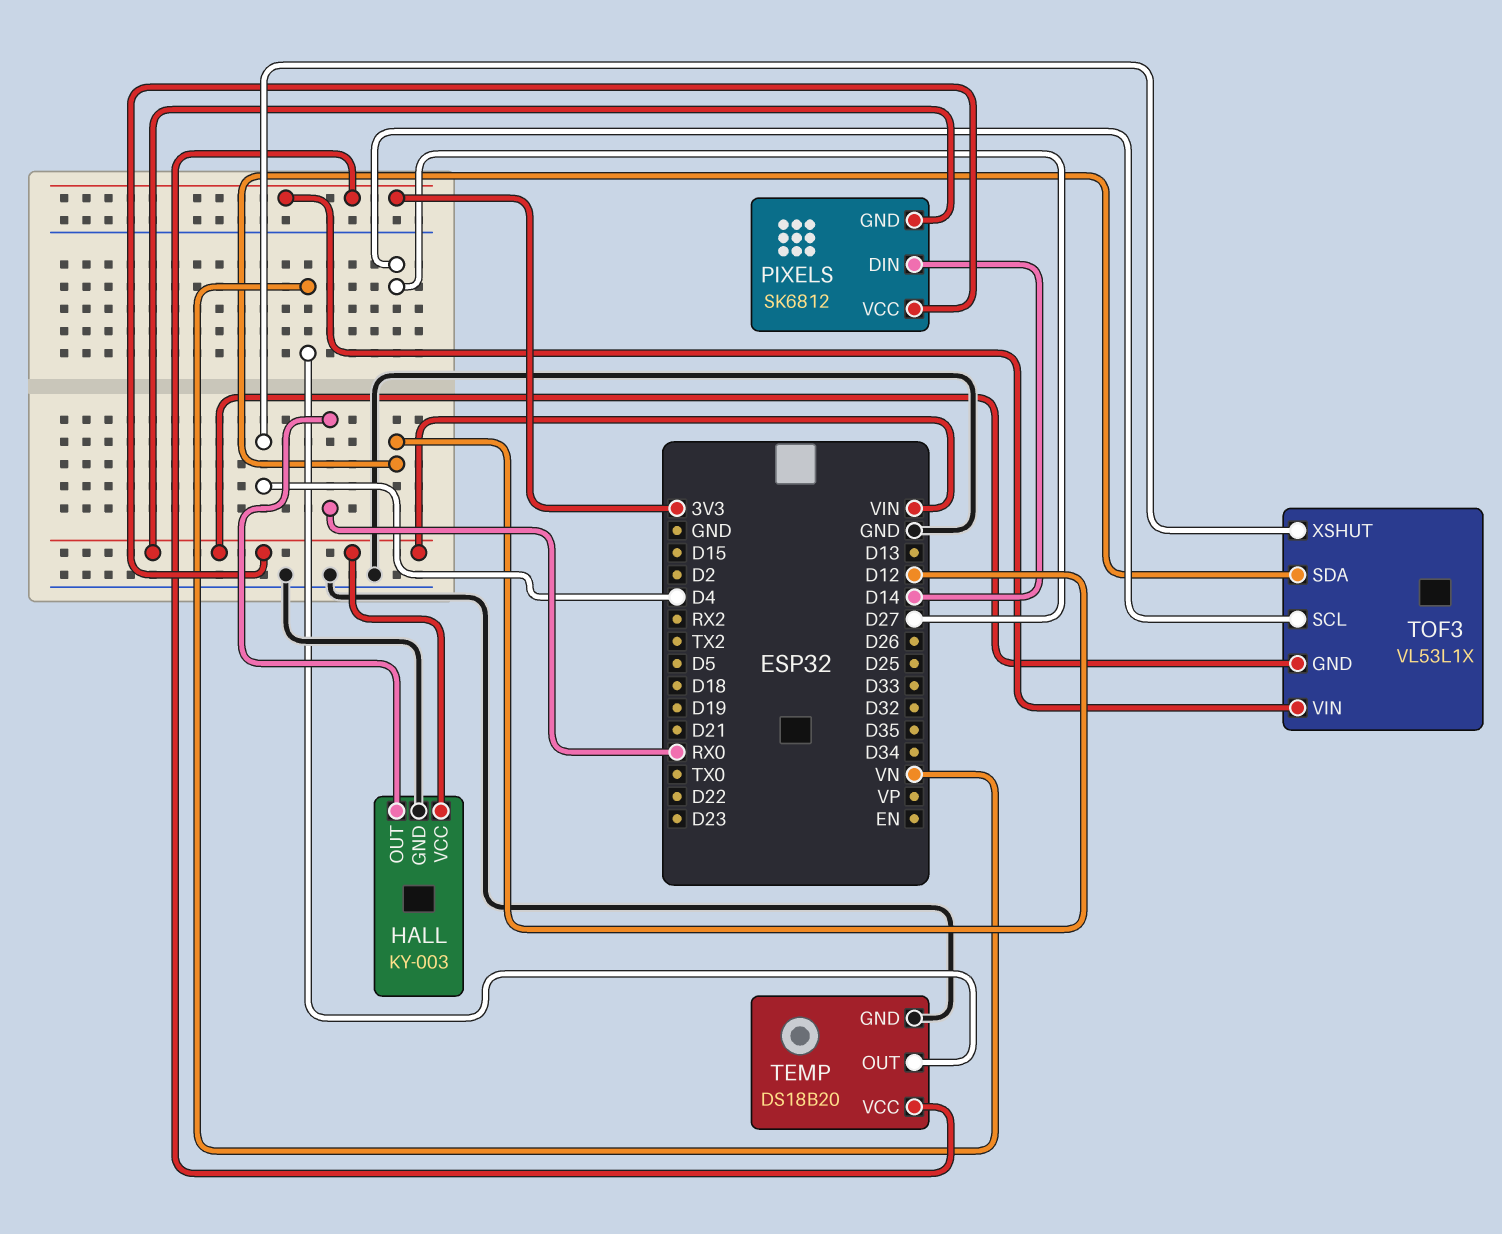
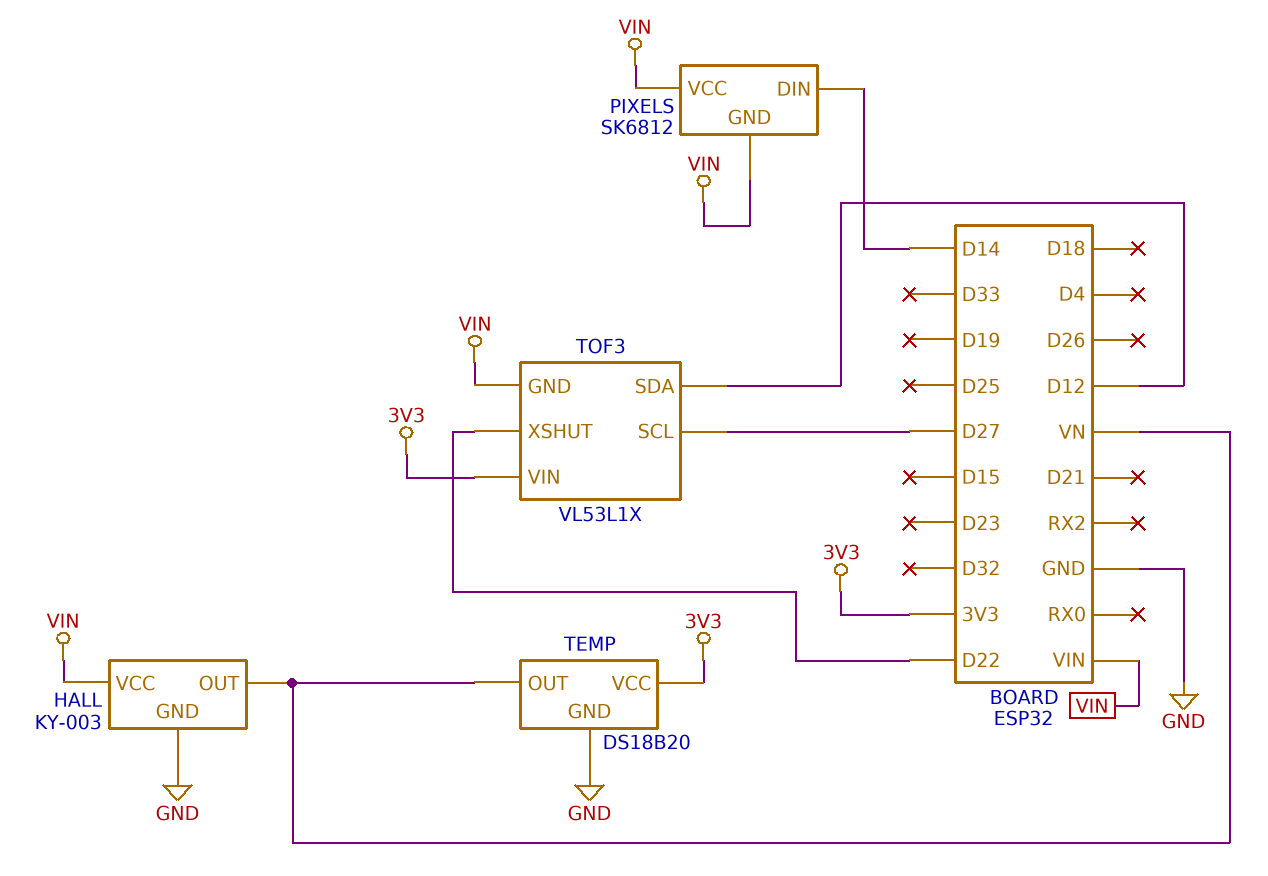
HALL pin OUT: RX0 -> VN
TOF3 pin XSHUT: D4 -> D22

